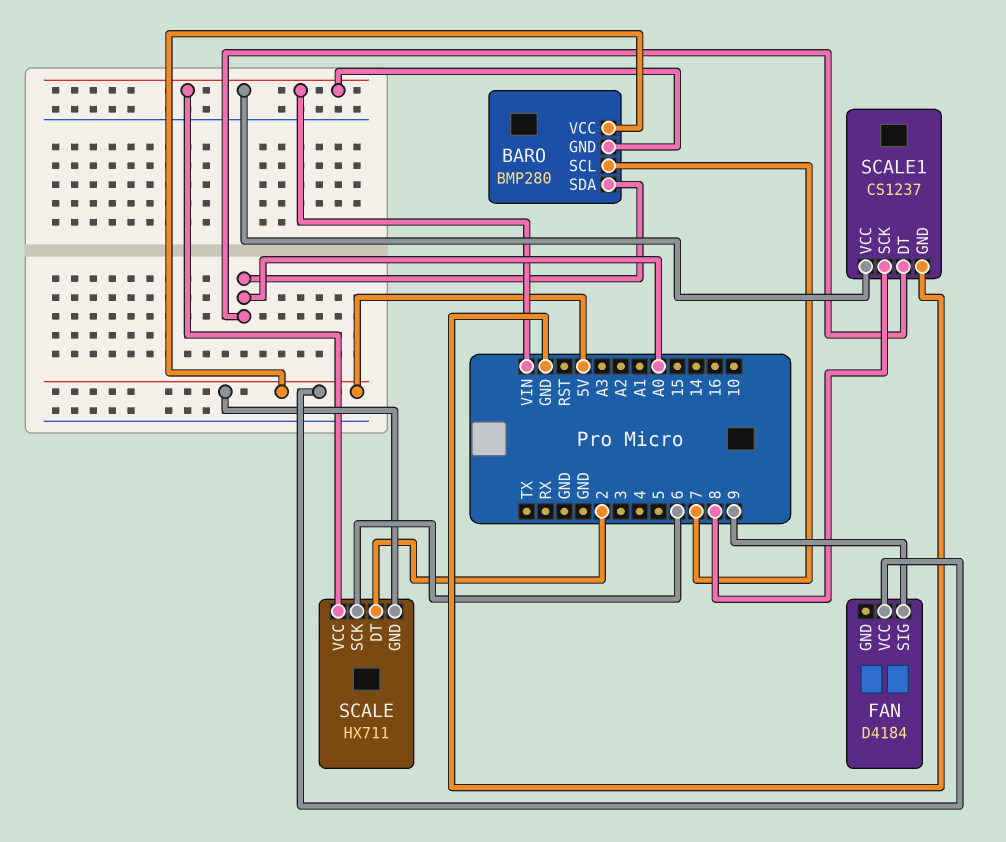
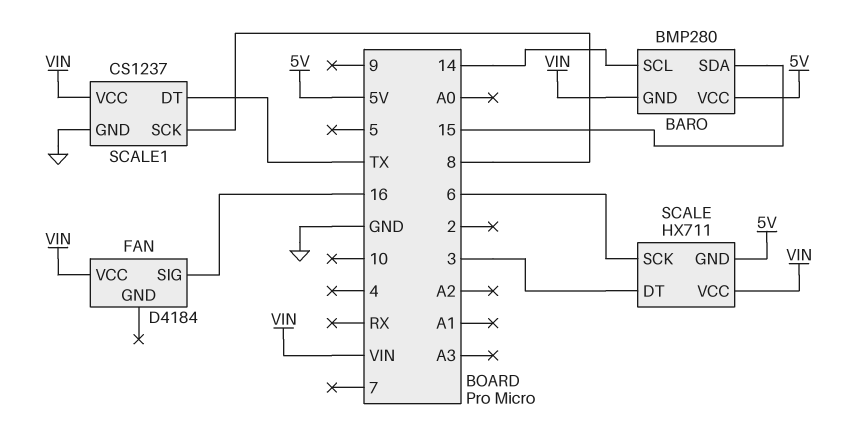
BARO pin SCL: 7 -> 14
BARO pin SDA: A0 -> 15
FAN pin SIG: 9 -> 16
FAN pin VCC: 5V -> VIN
SCALE pin DT: 2 -> 3
SCALE1 pin DT: A0 -> TX

